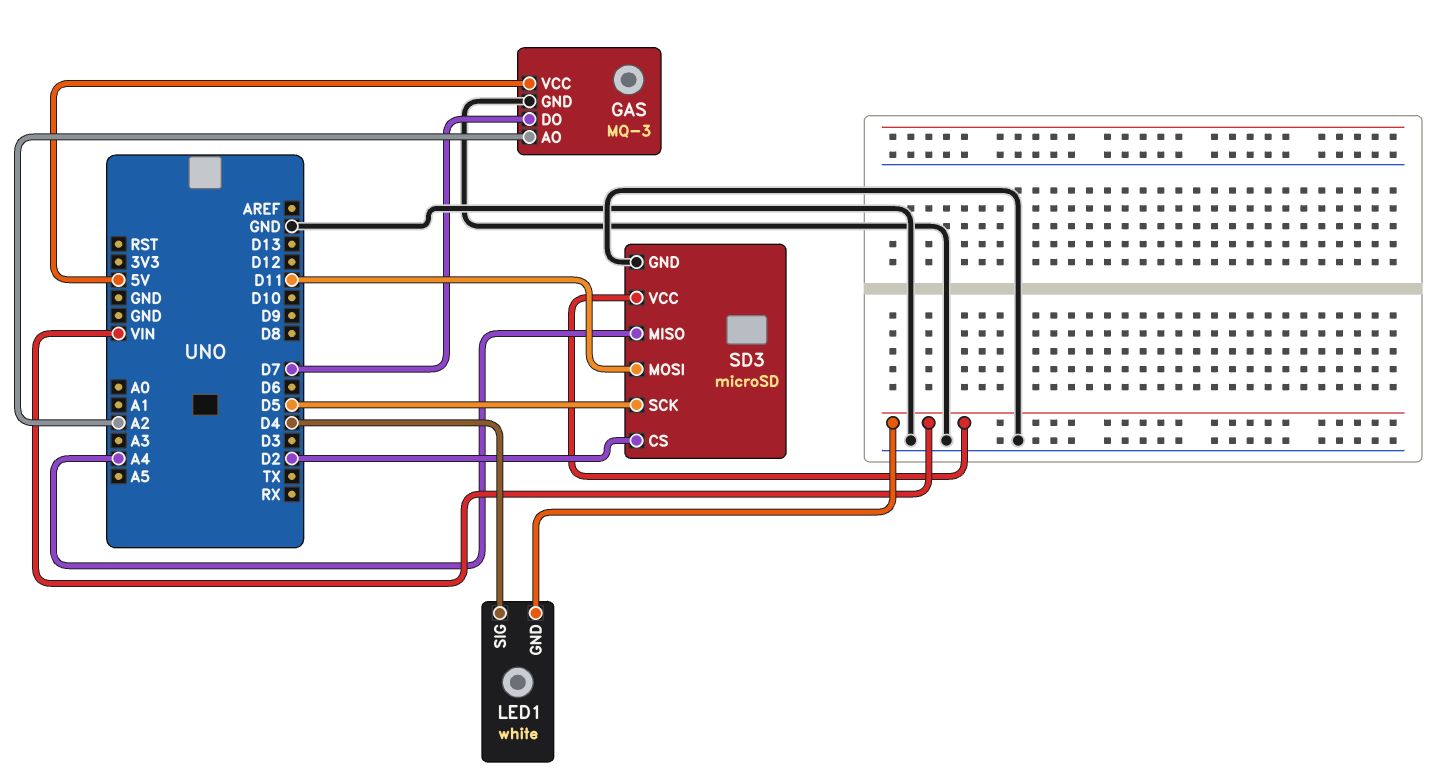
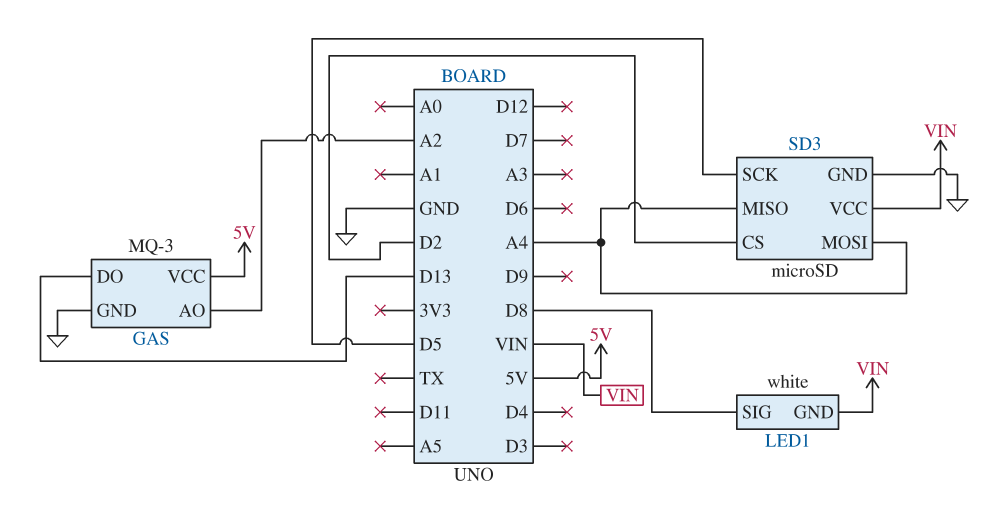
GAS pin DO: D7 -> D13
LED1 pin SIG: D4 -> D8
SD3 pin MOSI: D11 -> A4

